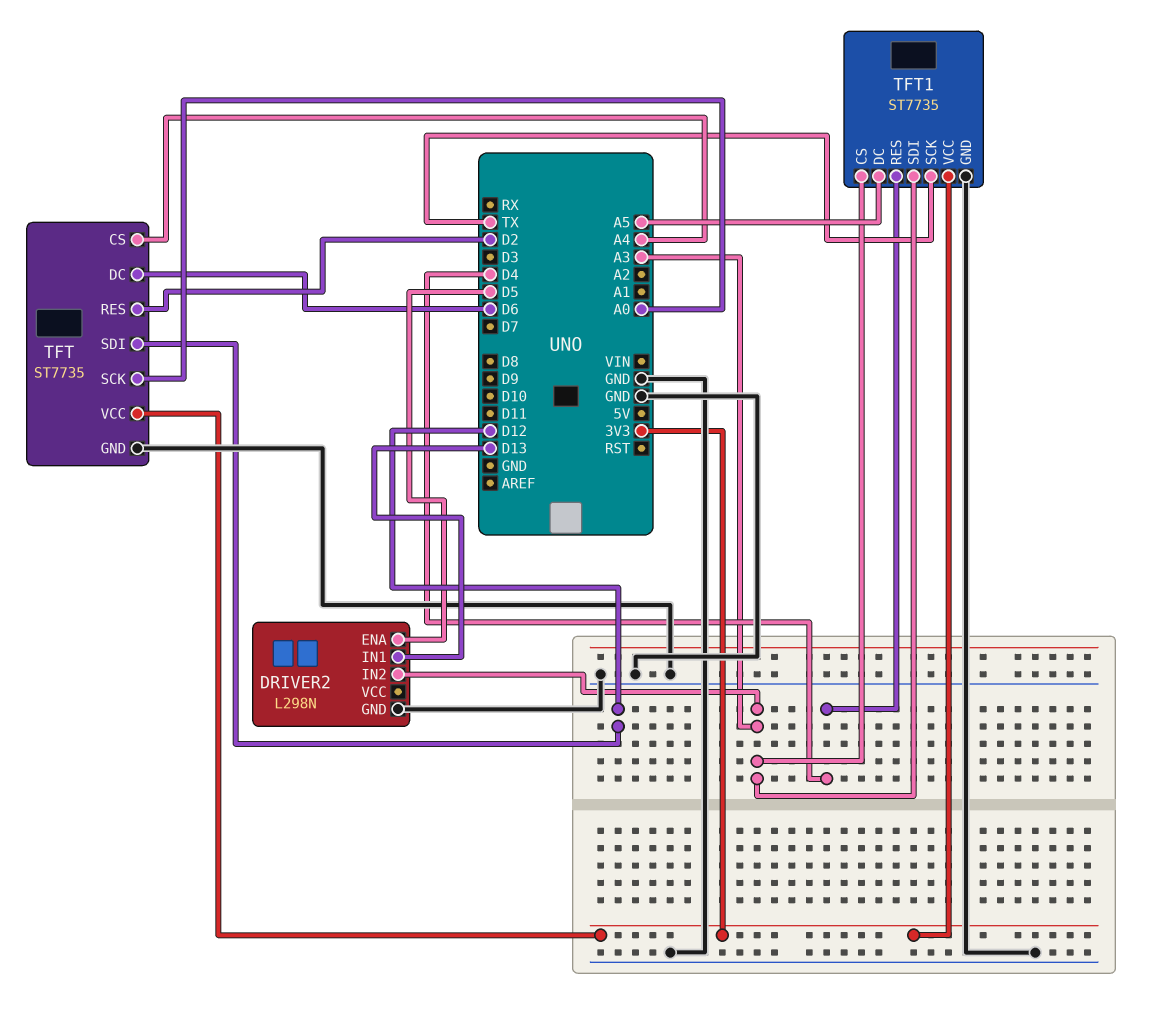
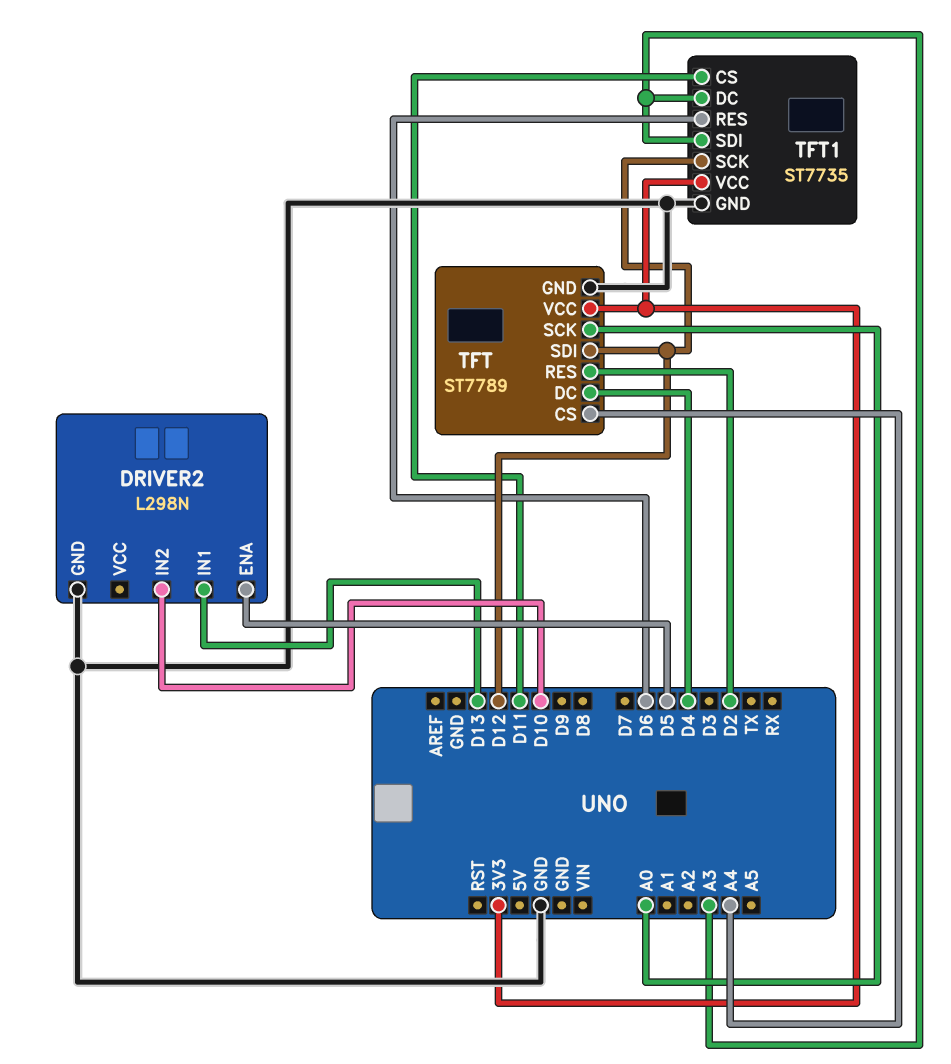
DRIVER2 pin IN2: A3 -> D10
TFT: ST7735 -> ST7789
TFT pin DC: D6 -> D4
TFT1 pin CS: A3 -> D11
TFT1 pin DC: A5 -> A3
TFT1 pin RES: D4 -> D6
TFT1 pin SCK: TX -> D12

